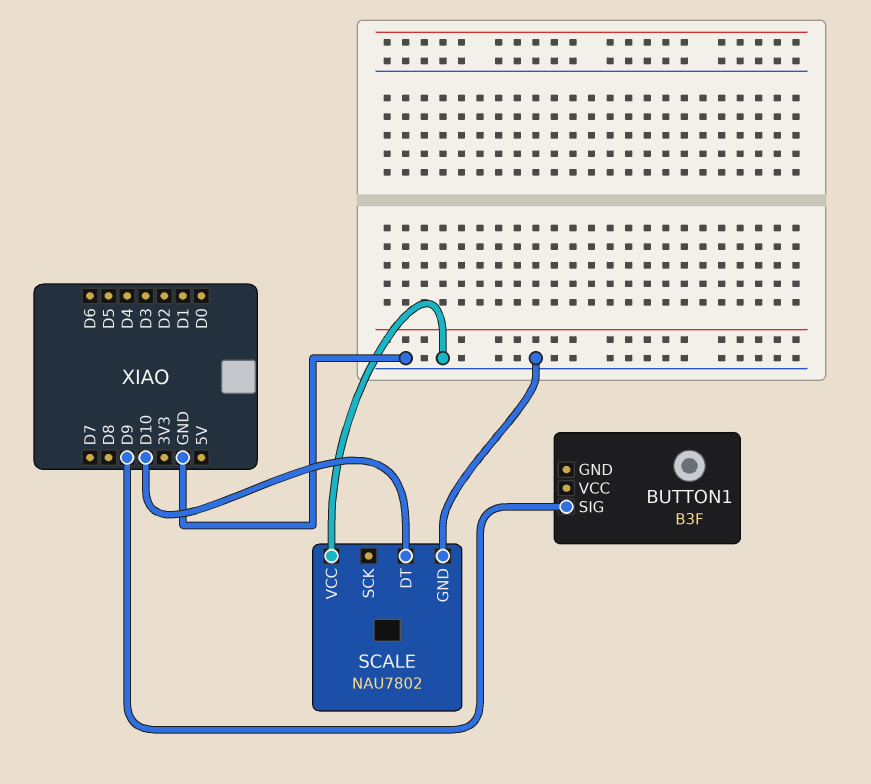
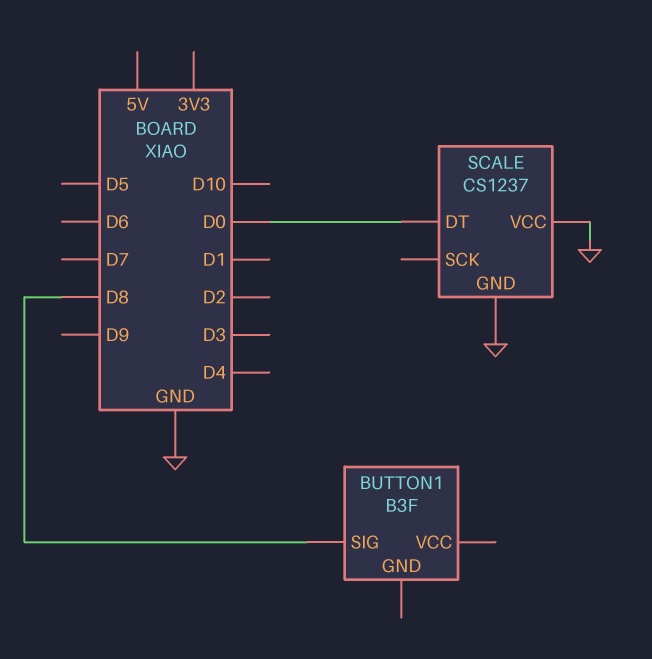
BUTTON1 pin SIG: D9 -> D8
SCALE: NAU7802 -> CS1237
SCALE pin DT: D10 -> D0

